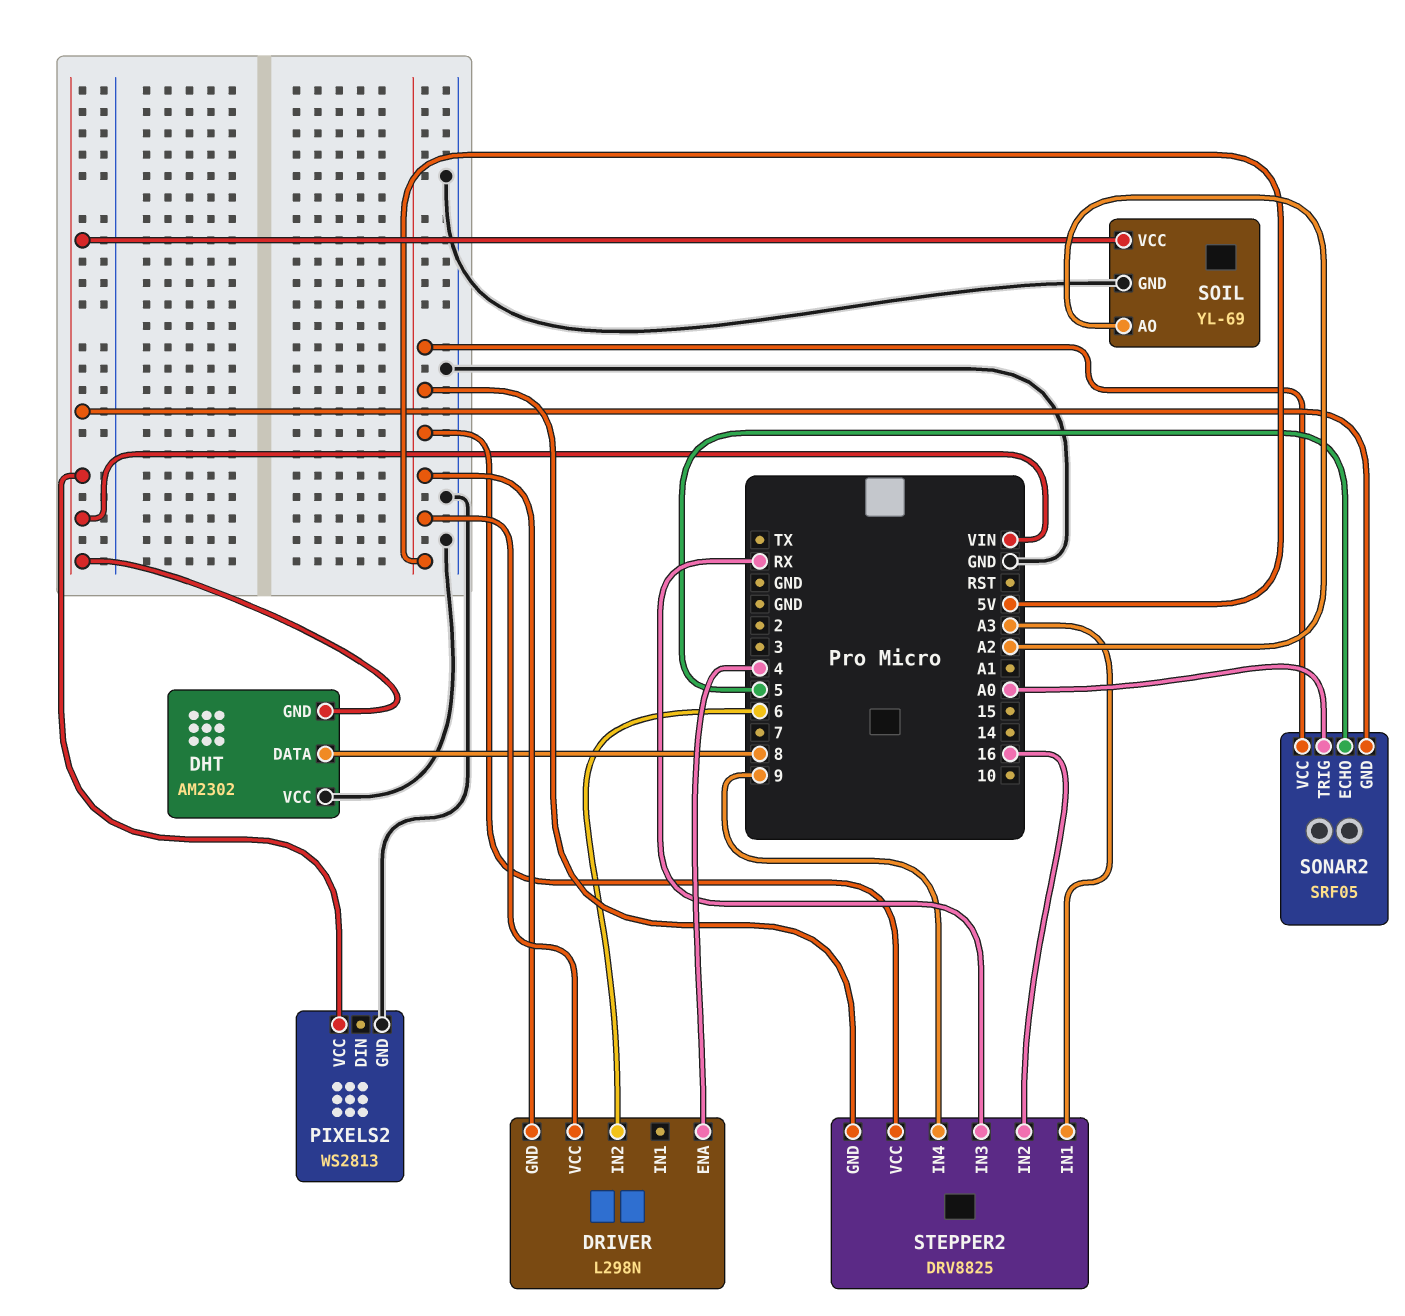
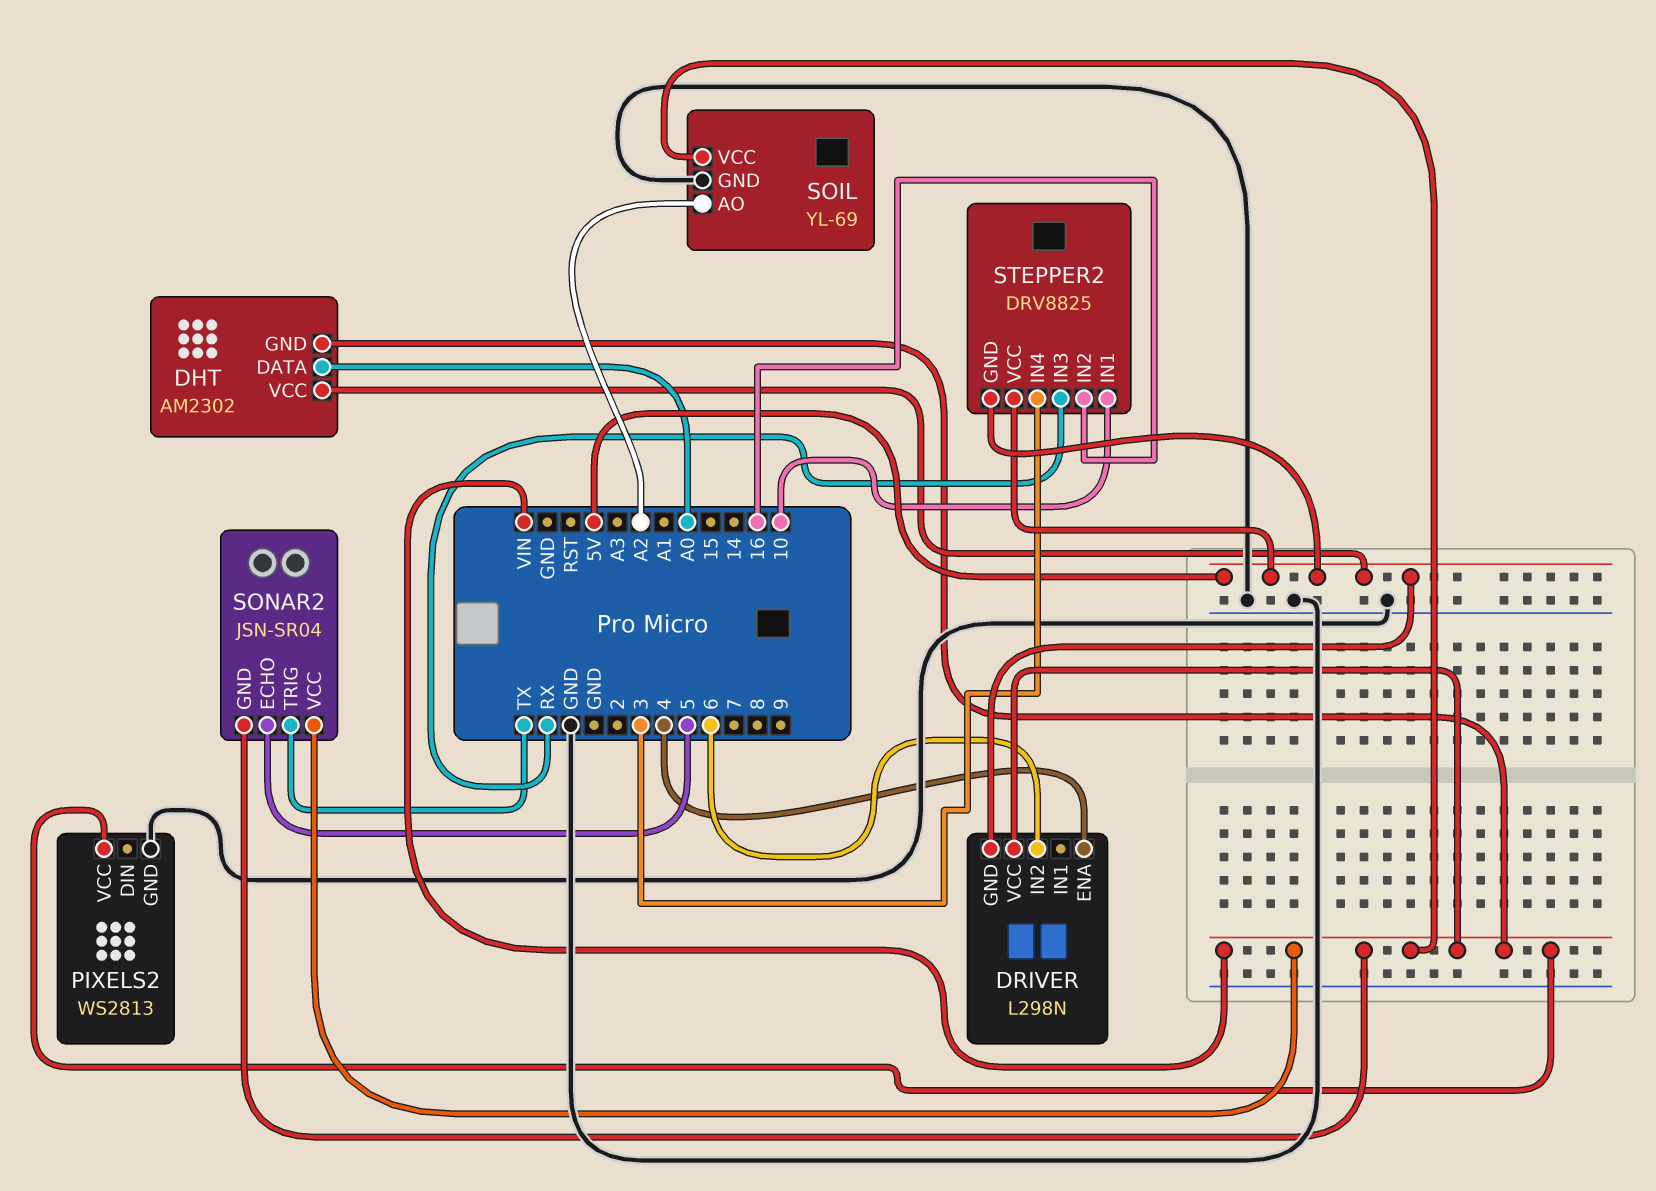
DHT pin DATA: 8 -> A0
DHT pin VCC: GND -> 5V
DRIVER pin VCC: 5V -> VIN
SONAR2: SRF05 -> JSN-SR04
SONAR2 pin TRIG: A0 -> TX
SONAR2 pin VCC: 5V -> VIN
STEPPER2 pin IN1: A3 -> 10
STEPPER2 pin IN4: 9 -> 3

